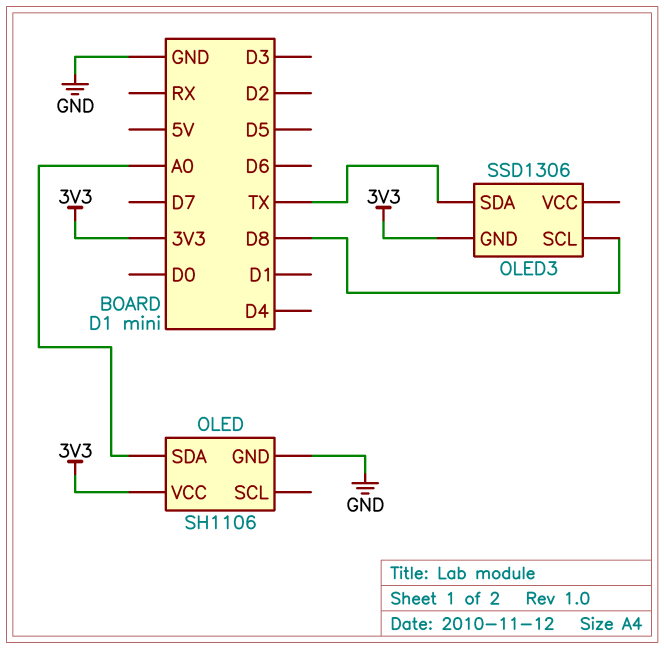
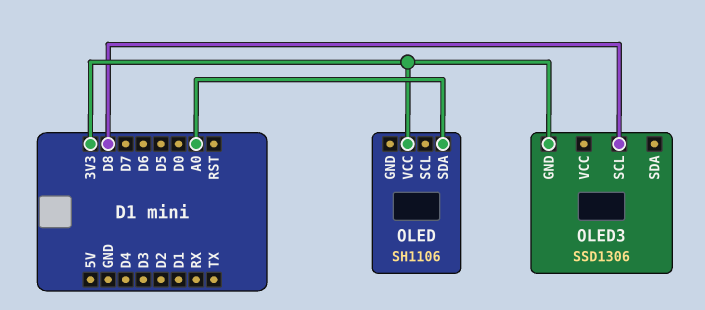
OLED pin GND: GND -> none
OLED3 pin SDA: TX -> none

